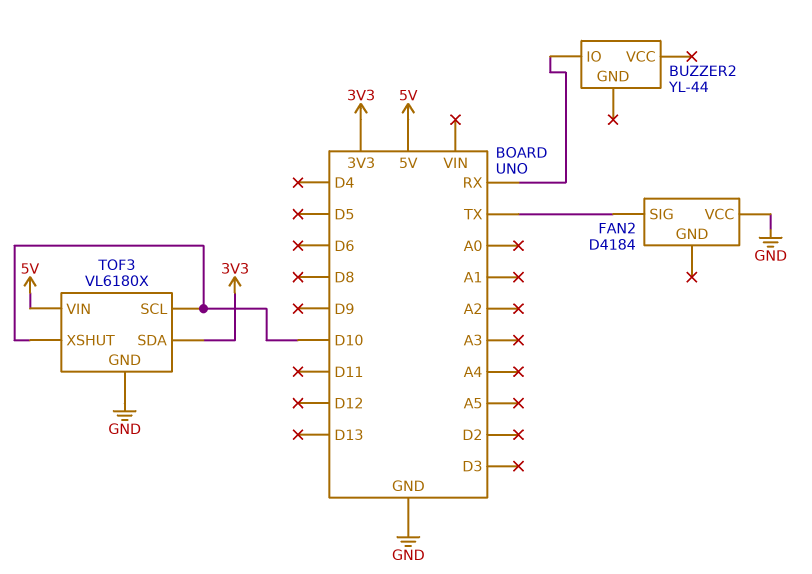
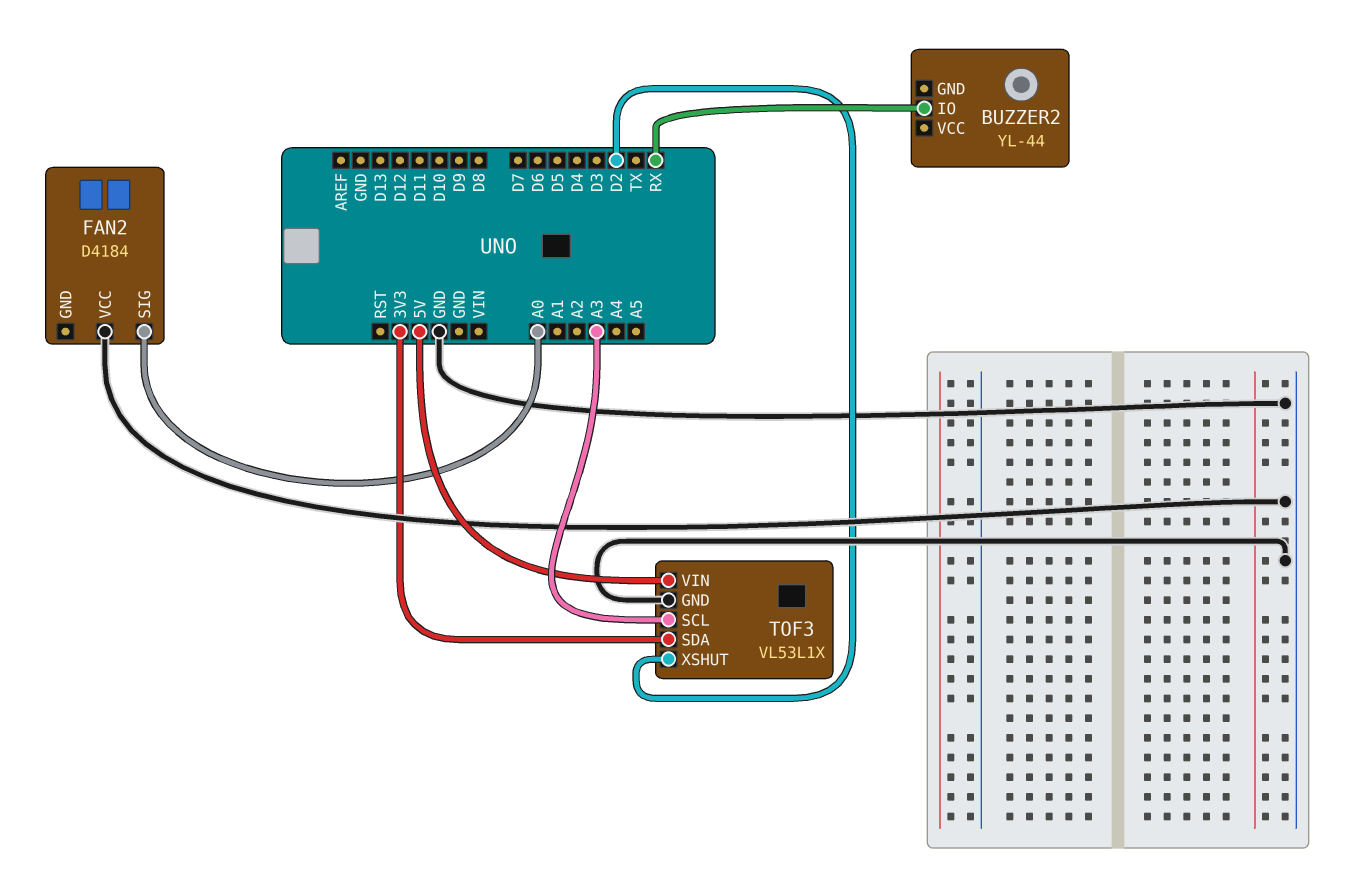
FAN2 pin SIG: TX -> A0
TOF3: VL6180X -> VL53L1X
TOF3 pin SCL: D10 -> A3
TOF3 pin XSHUT: D10 -> D2

